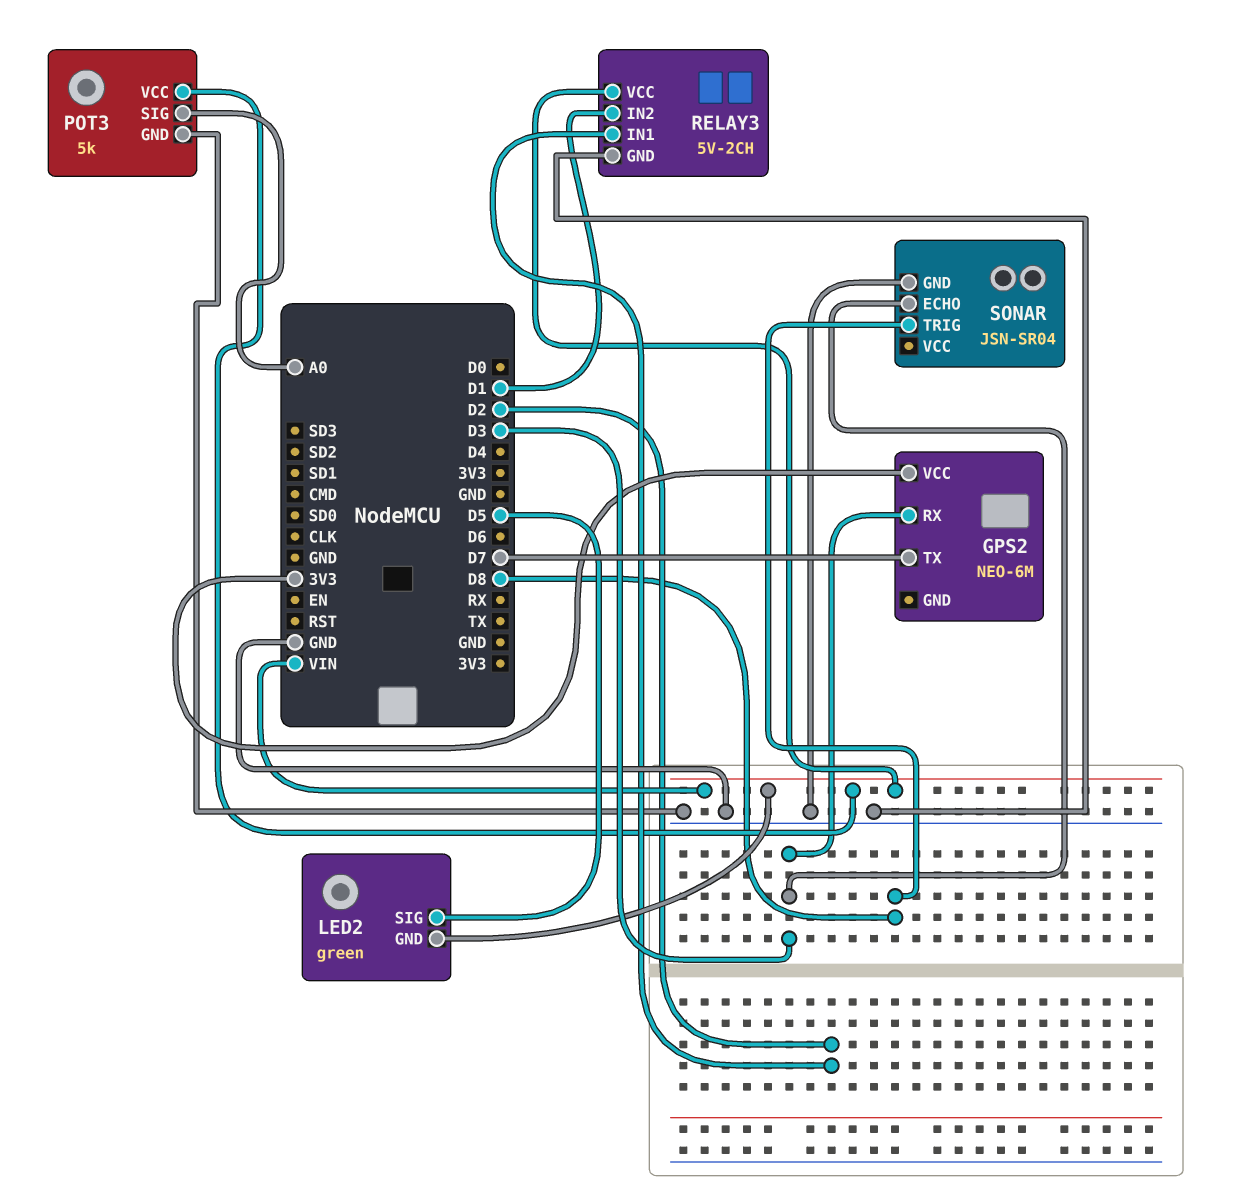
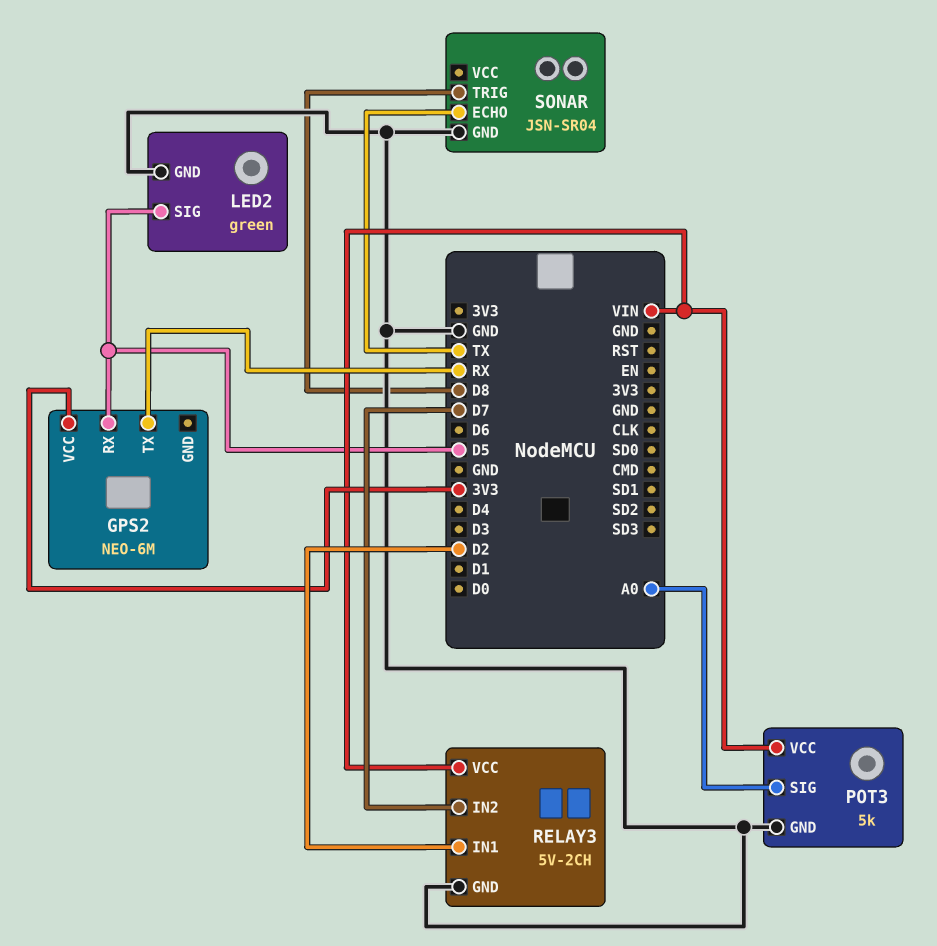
GPS2 pin RX: D3 -> D5
GPS2 pin TX: D7 -> RX
LED2 pin GND: VIN -> GND
RELAY3 pin IN2: D1 -> D7
SONAR pin ECHO: D3 -> TX

